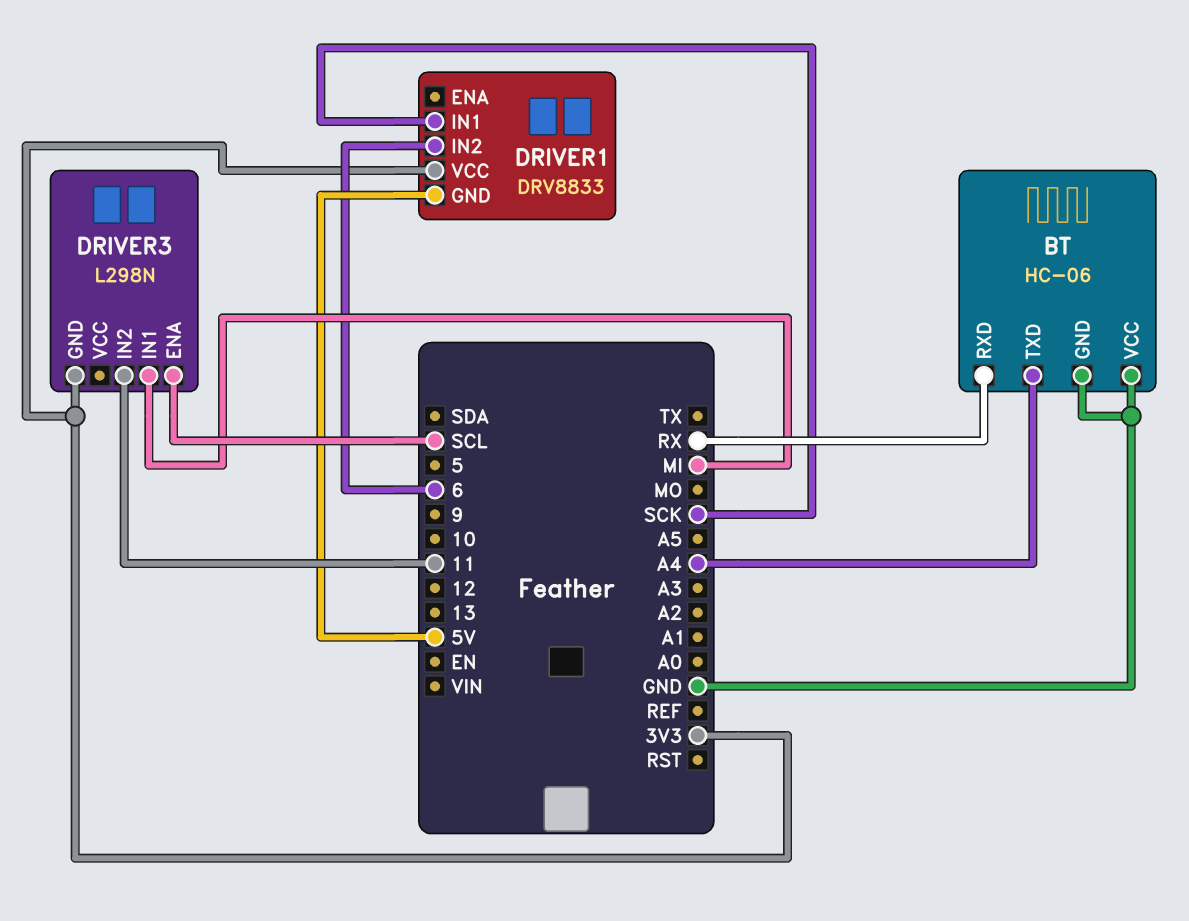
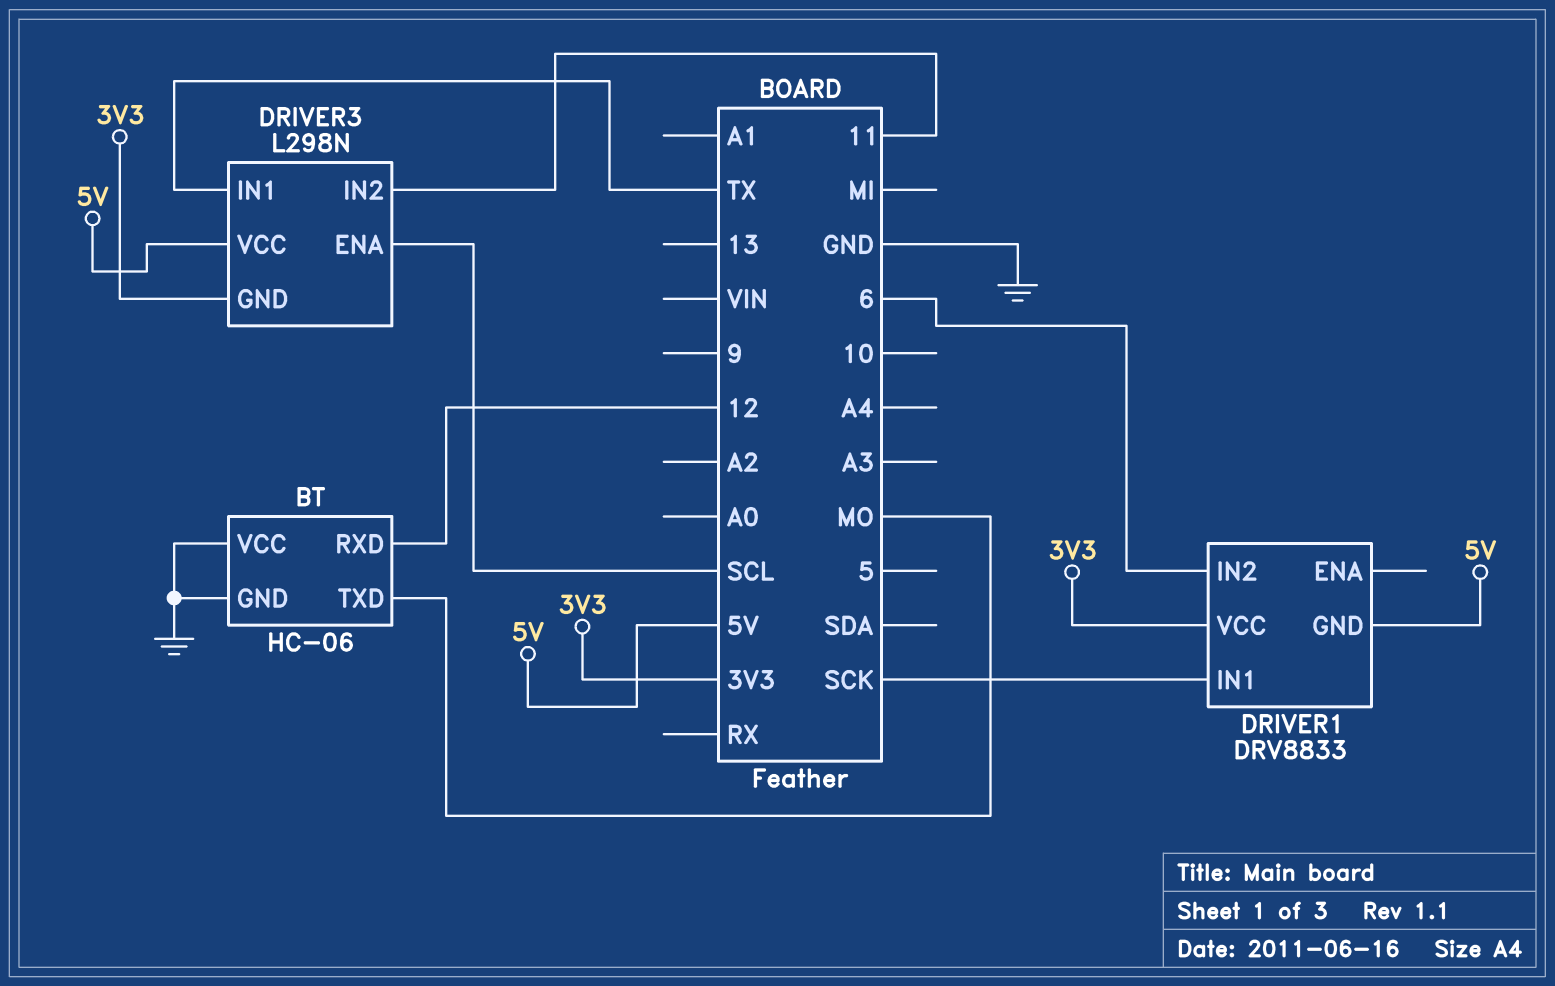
BT pin RXD: RX -> 12
BT pin TXD: A4 -> MO
DRIVER3 pin IN1: MI -> TX
DRIVER3 pin VCC: none -> 5V

